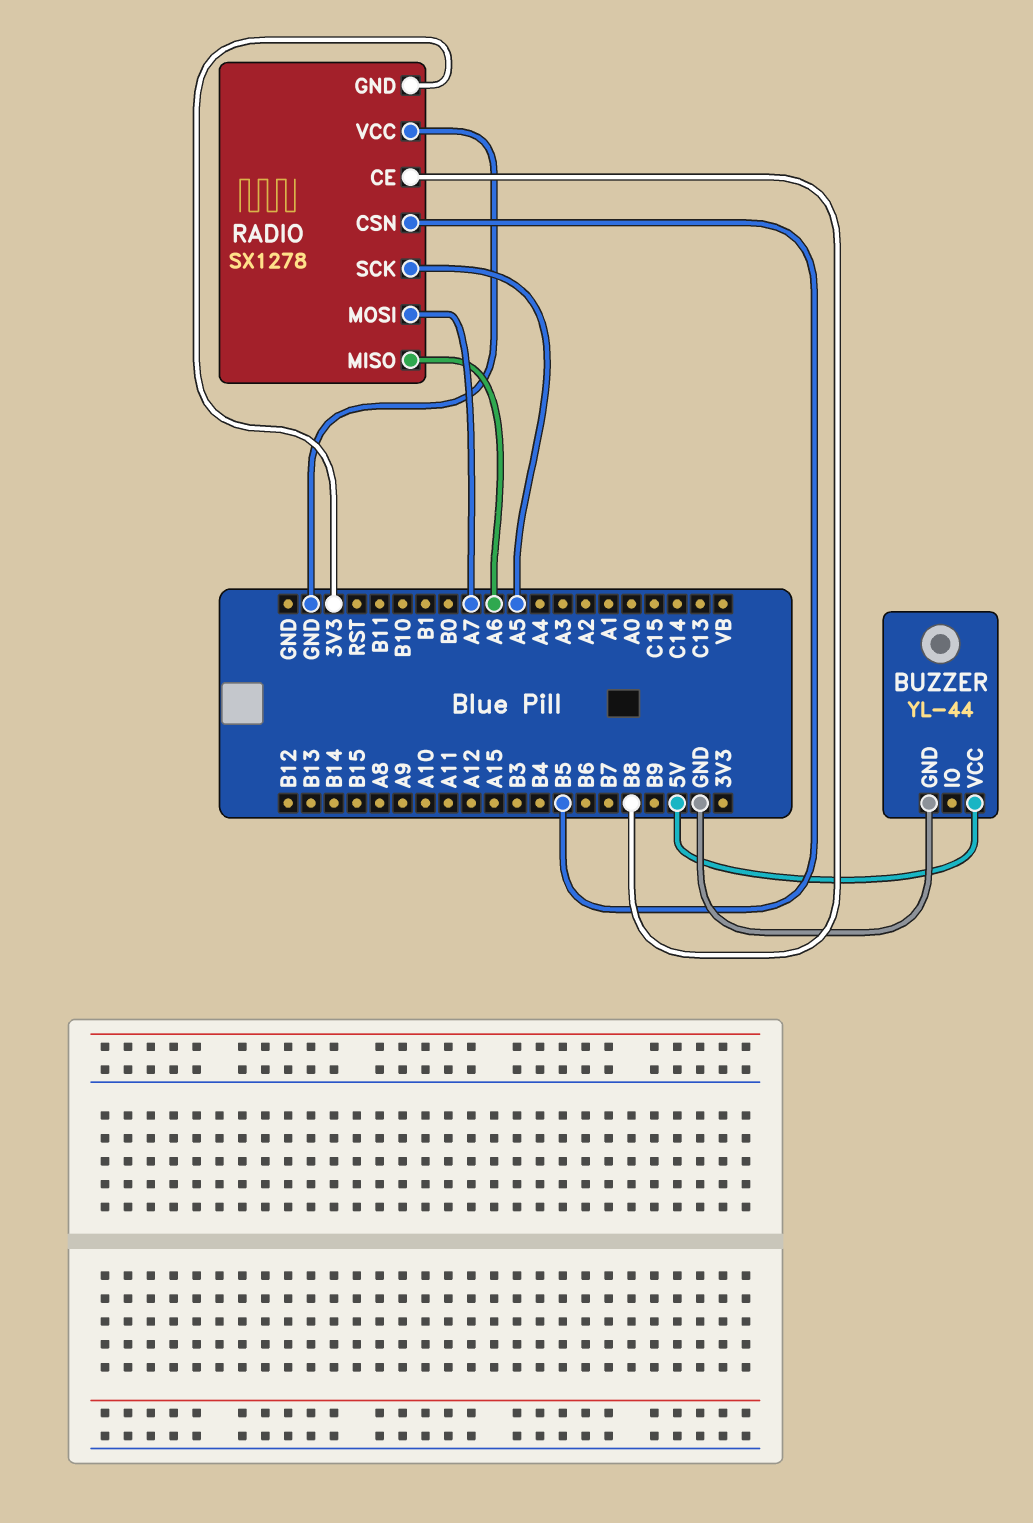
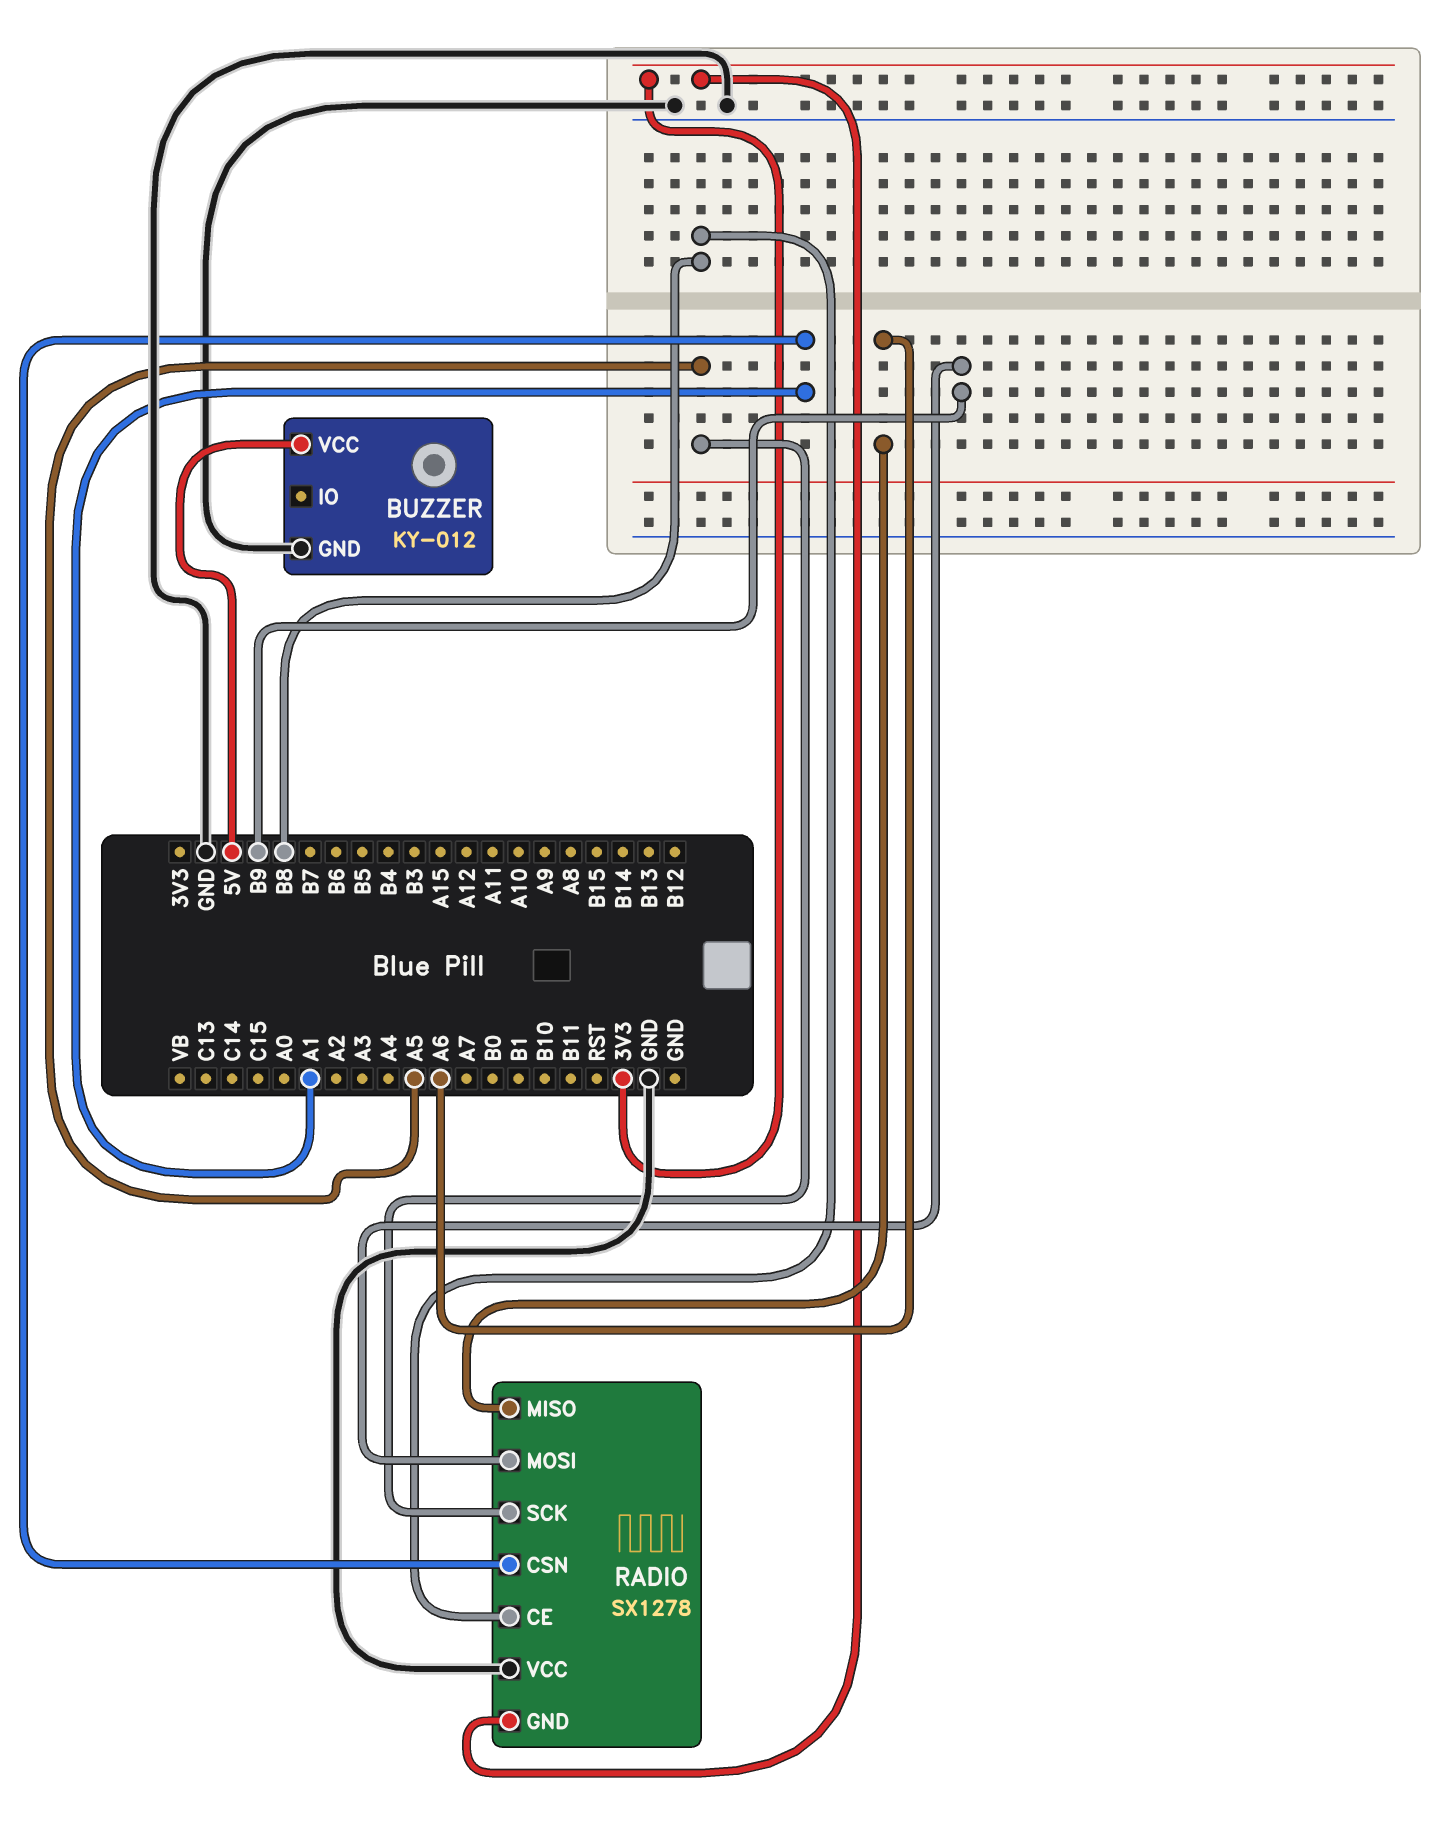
BUZZER: YL-44 -> KY-012
RADIO pin CSN: B5 -> A1
RADIO pin MOSI: A7 -> B9

